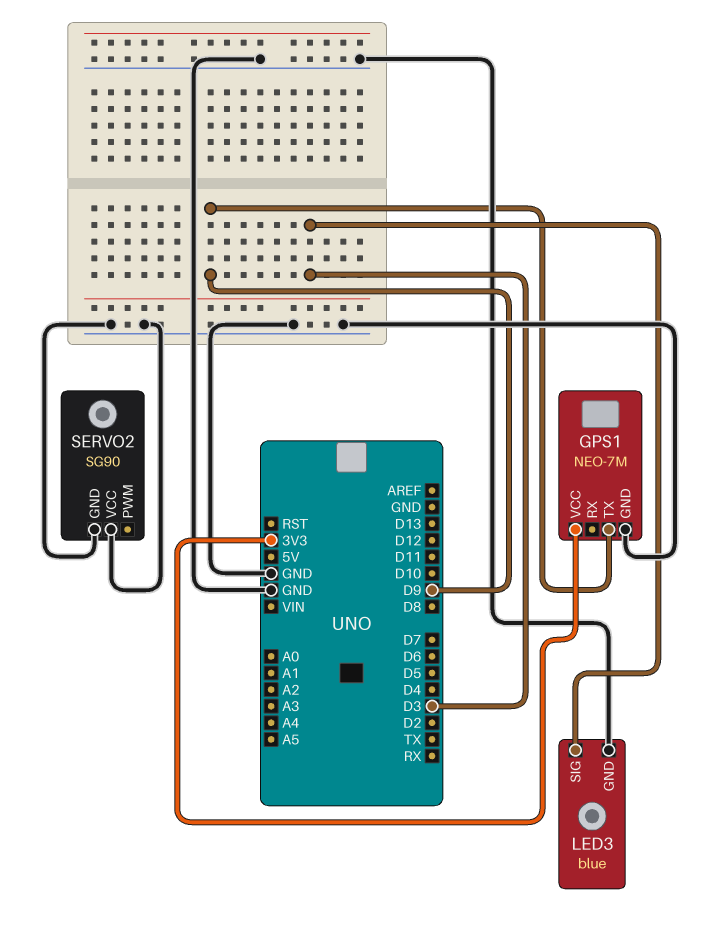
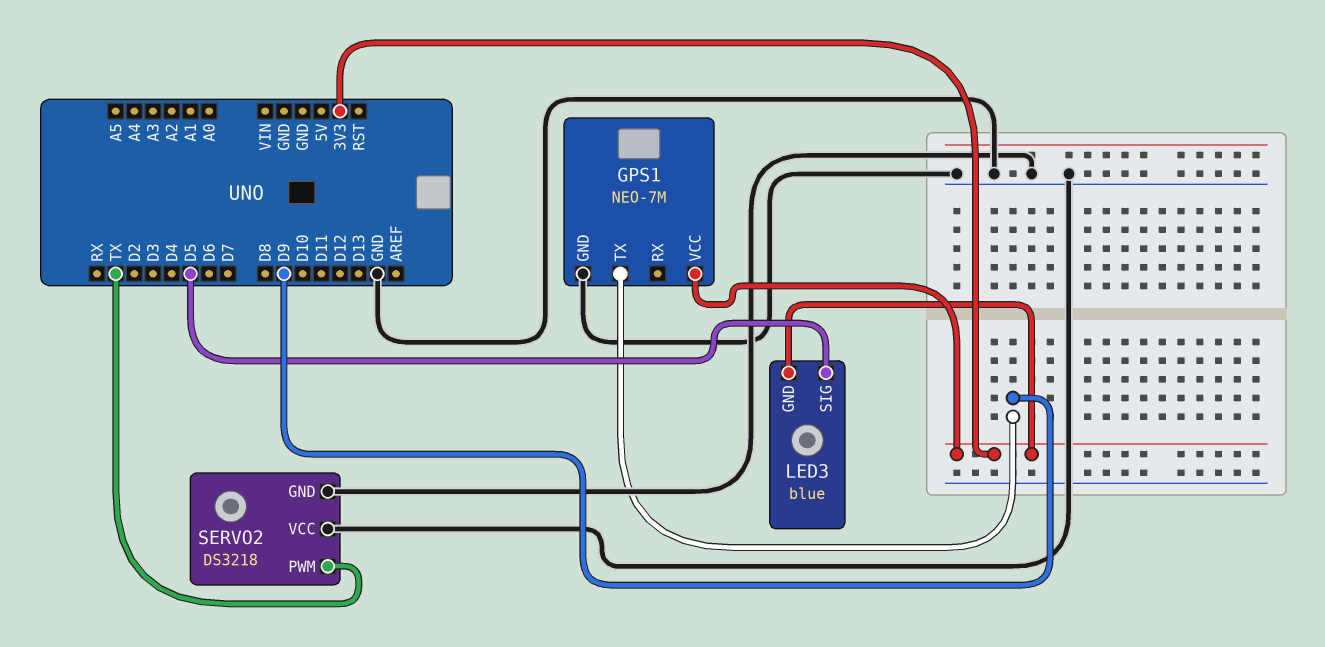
LED3 pin GND: GND -> 3V3
LED3 pin SIG: D3 -> D5
SERVO2: SG90 -> DS3218
SERVO2 pin PWM: none -> TX

